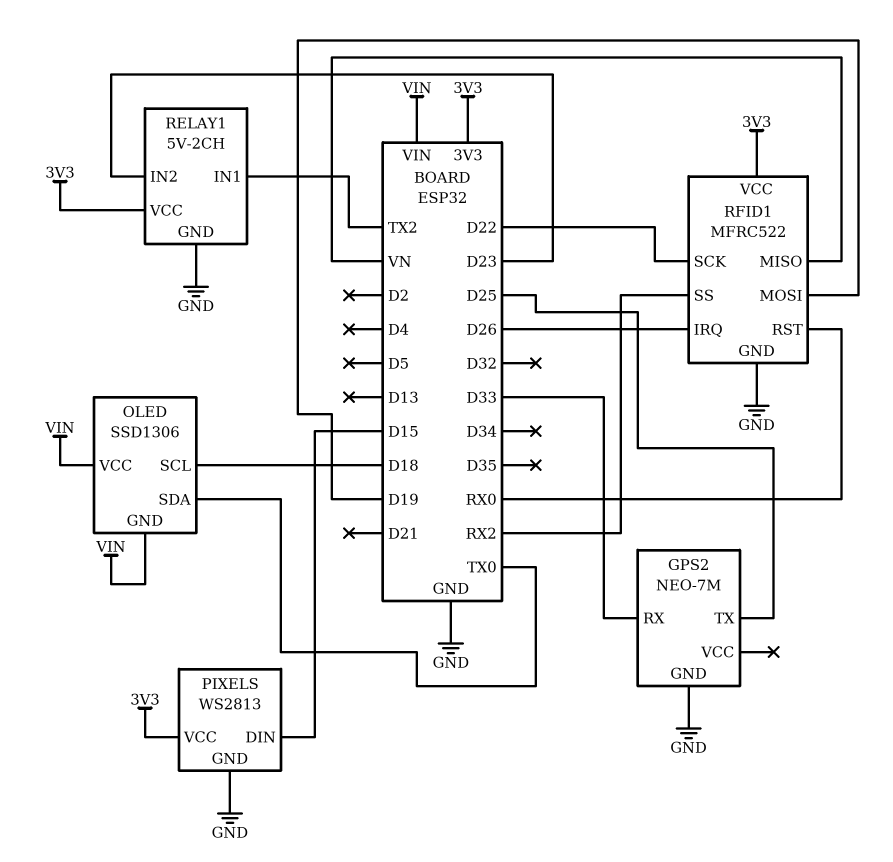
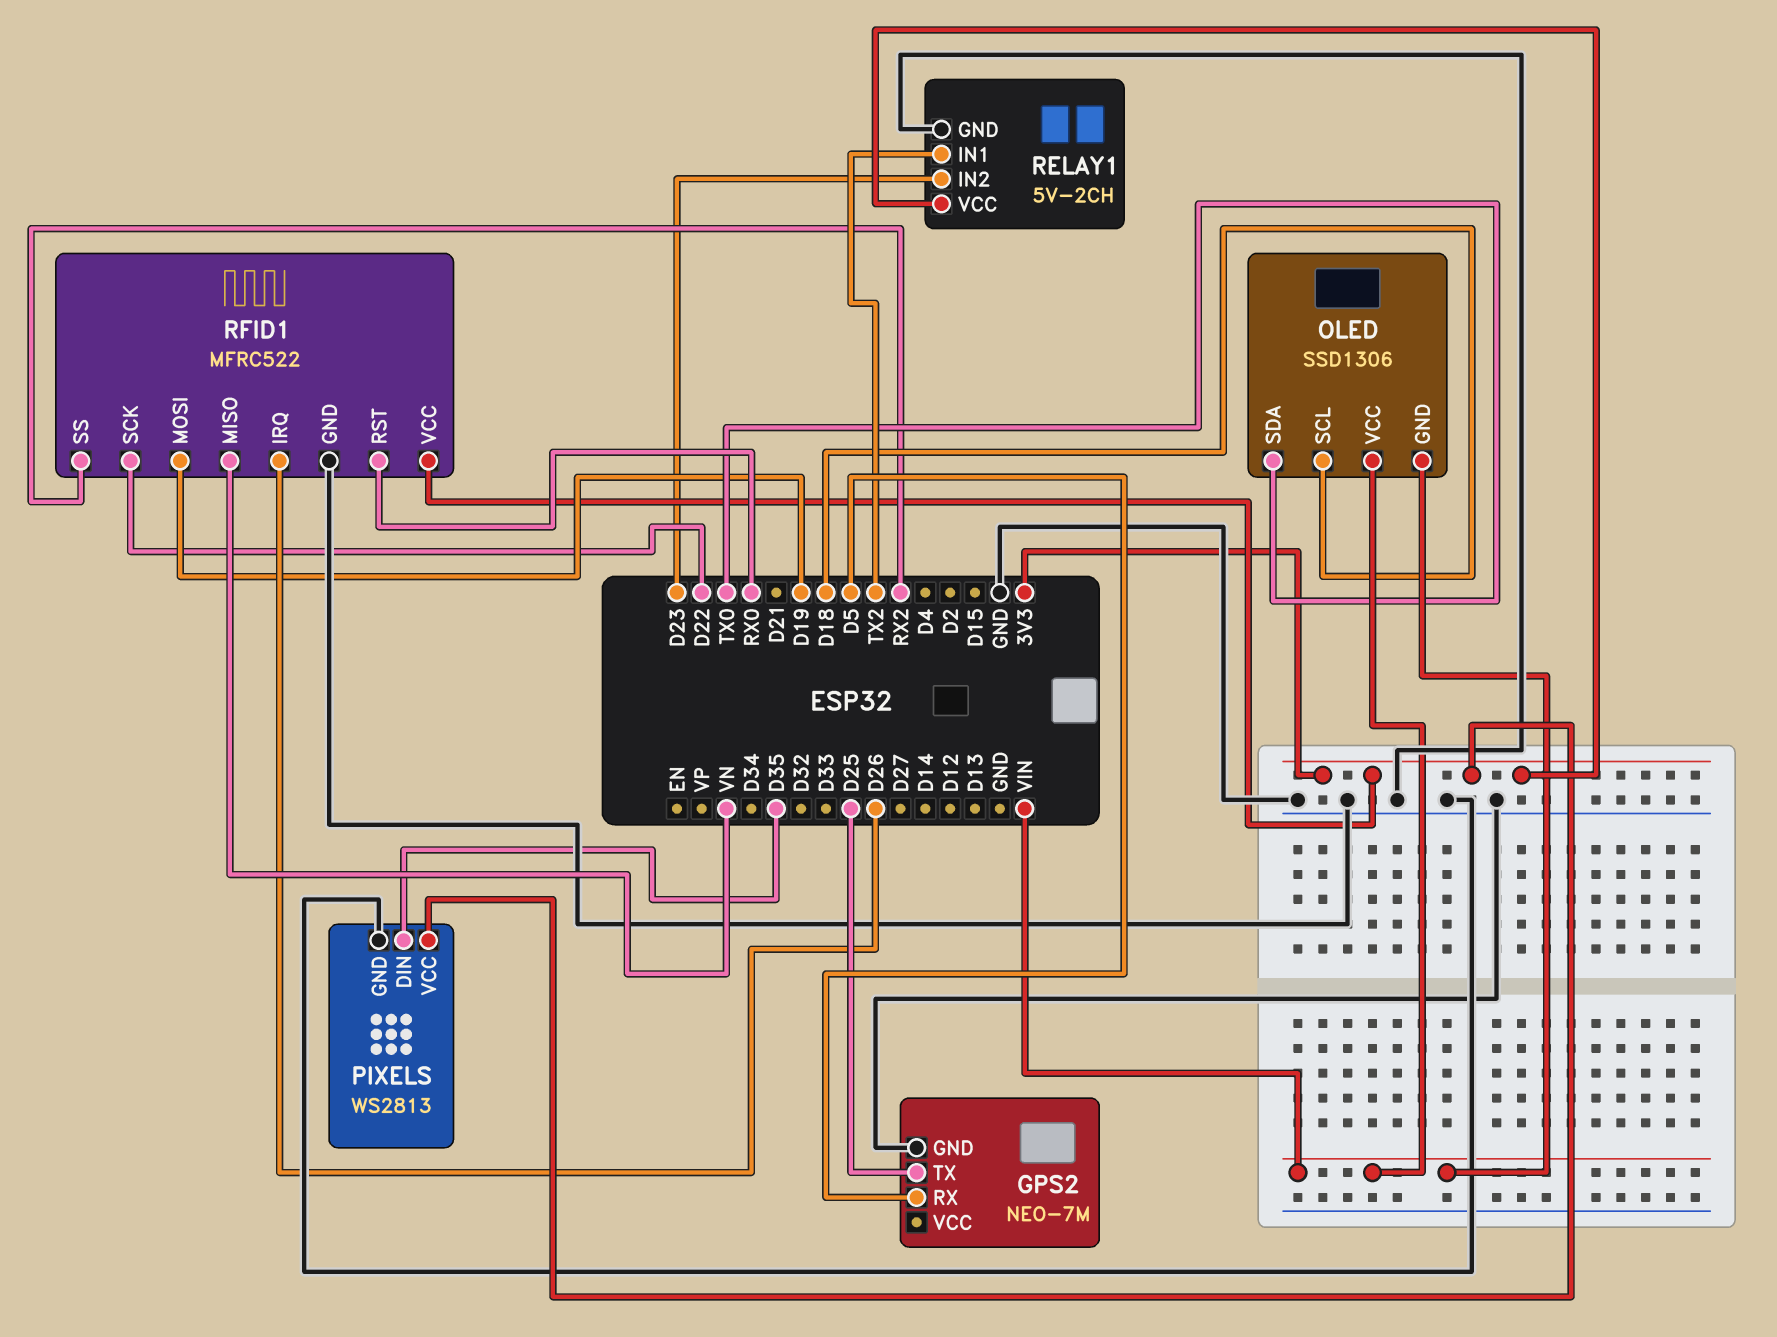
GPS2 pin RX: D33 -> D5
PIXELS pin DIN: D15 -> D35

